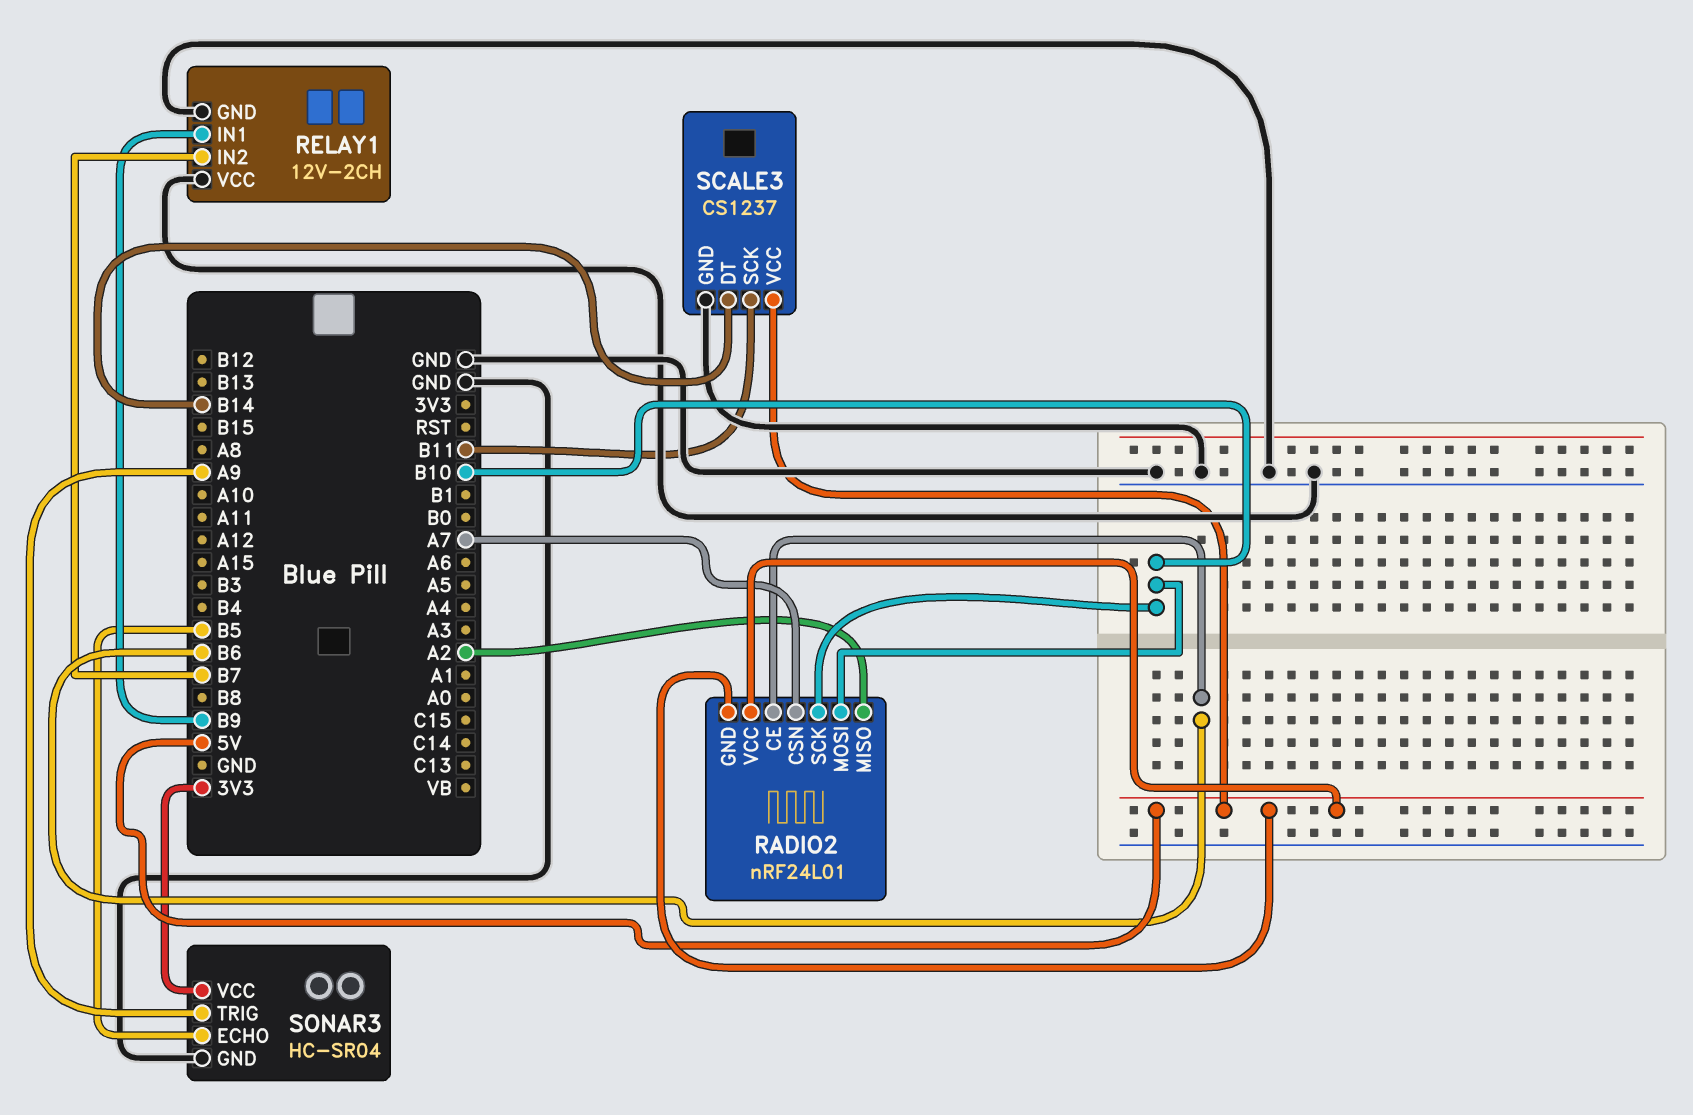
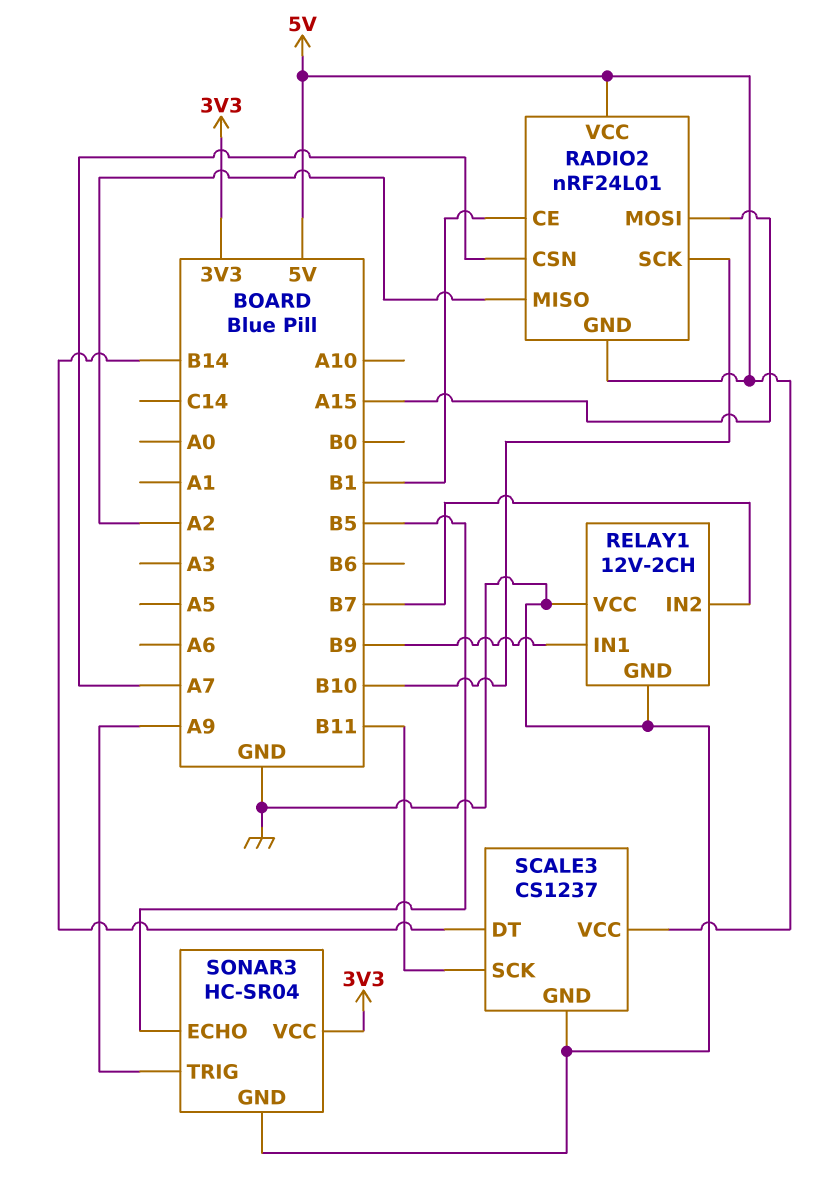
RADIO2 pin CE: B6 -> B1
RADIO2 pin MOSI: B10 -> A15

